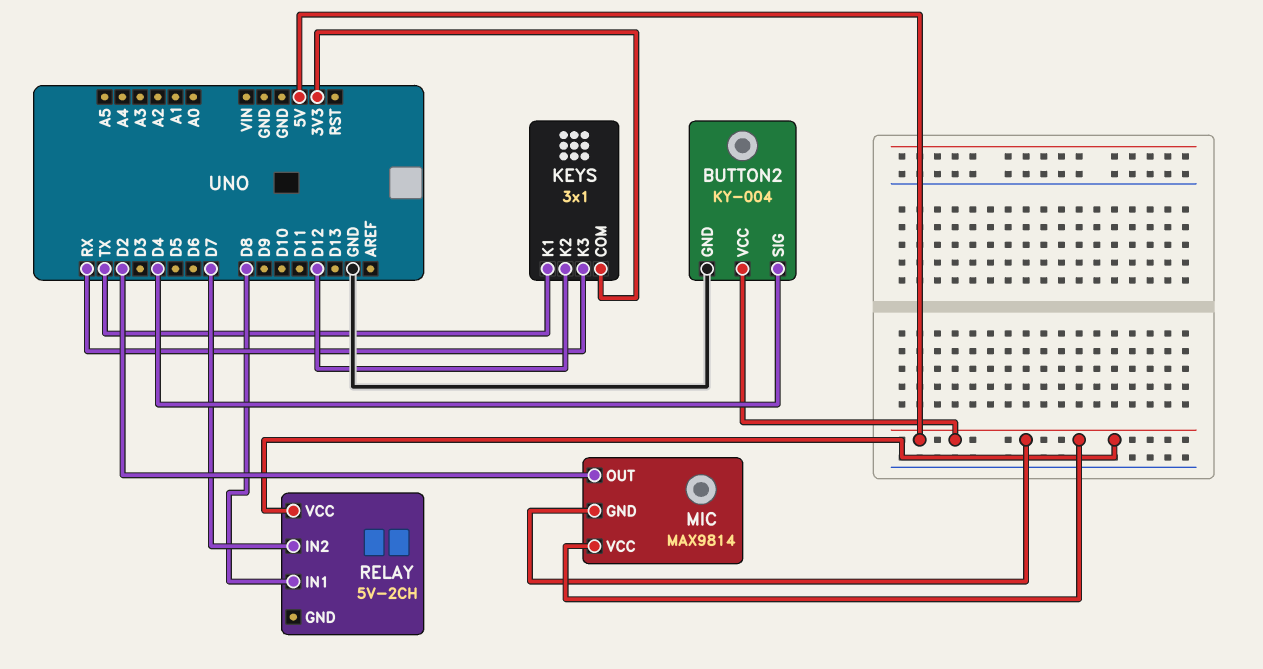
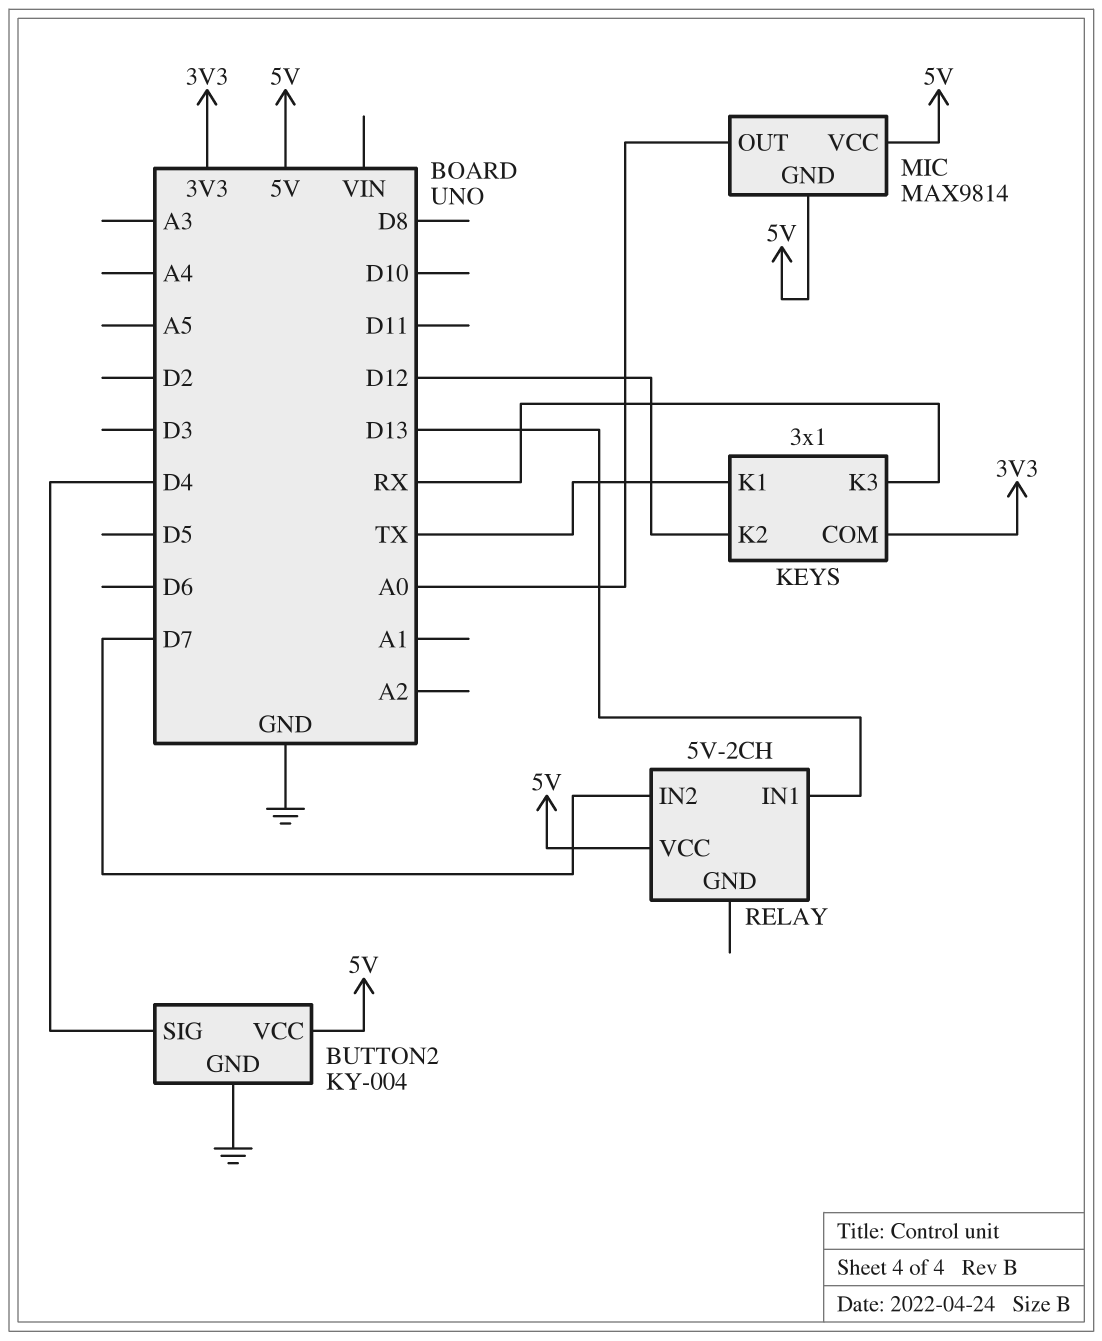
MIC pin OUT: D2 -> A0
RELAY pin IN1: D8 -> D13

